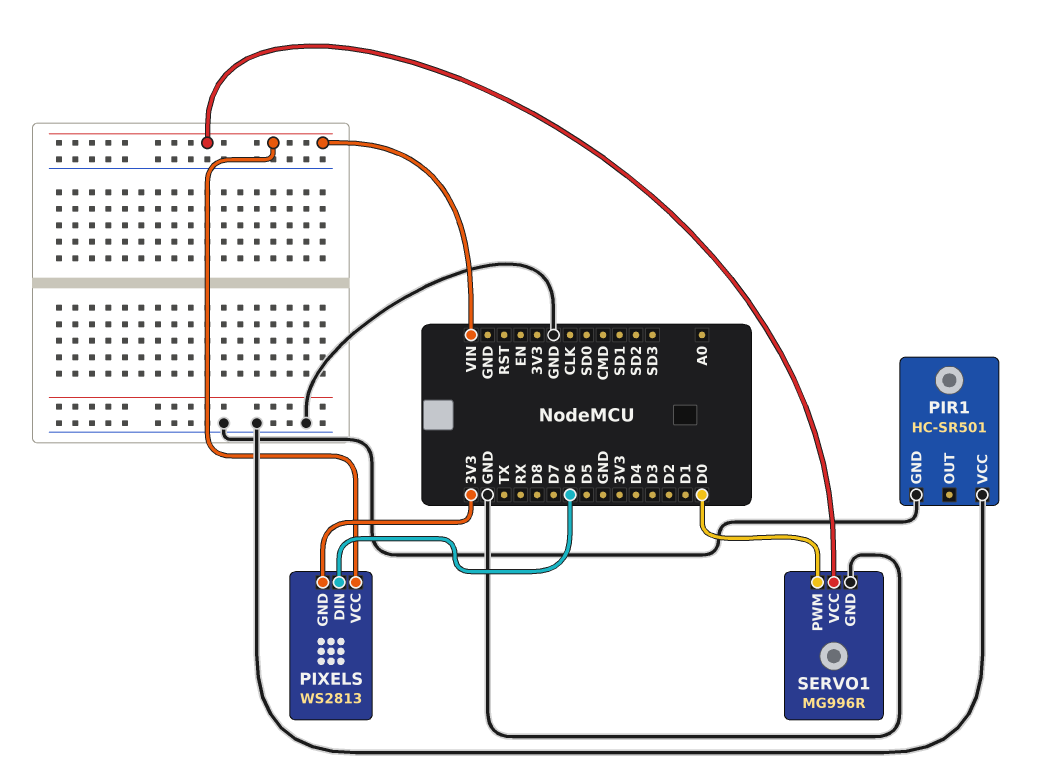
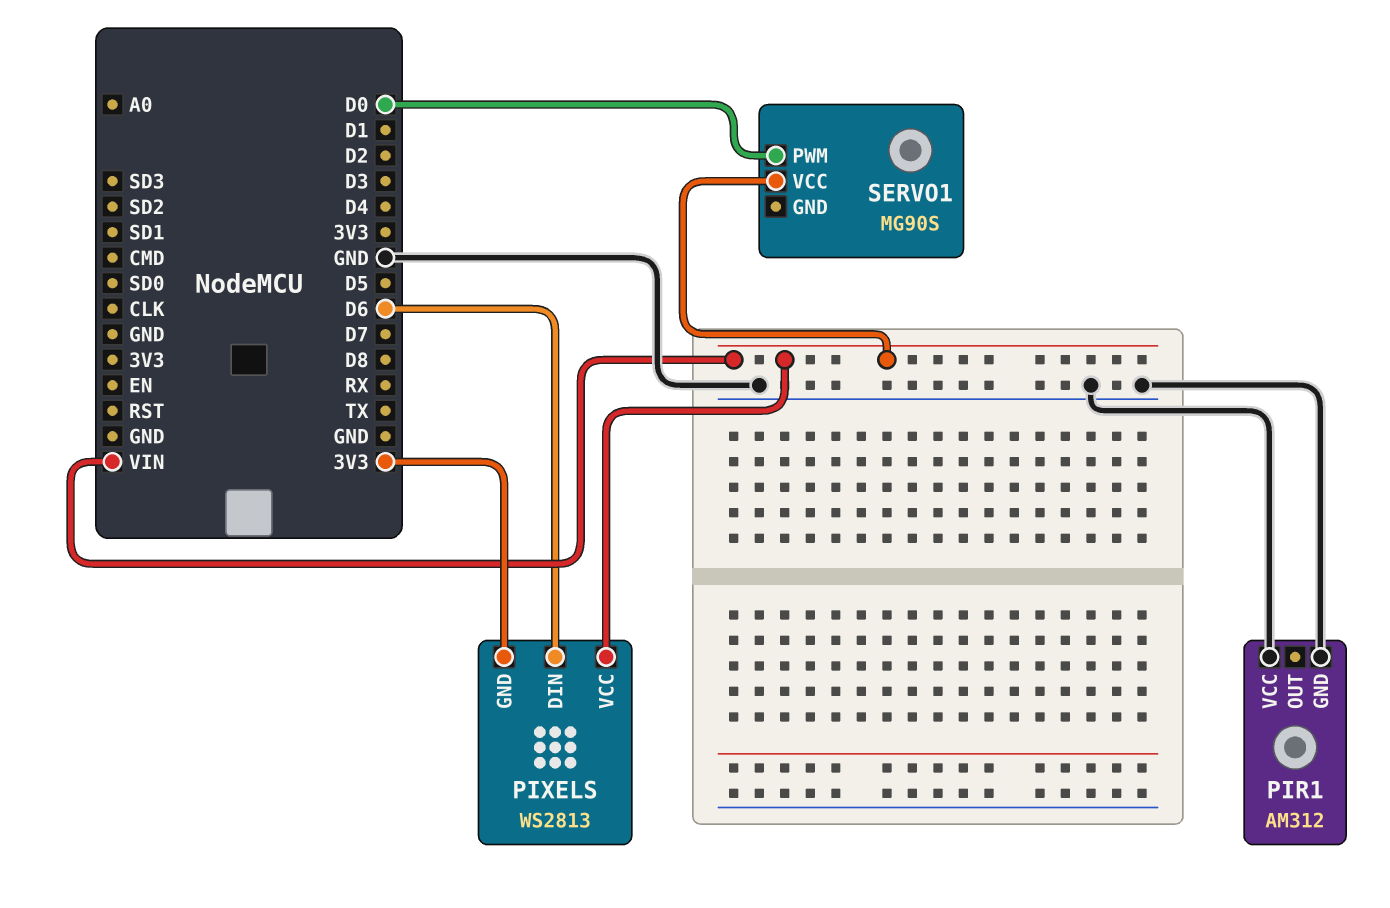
PIR1: HC-SR501 -> AM312
SERVO1: MG996R -> MG90S
SERVO1 pin GND: GND -> none

